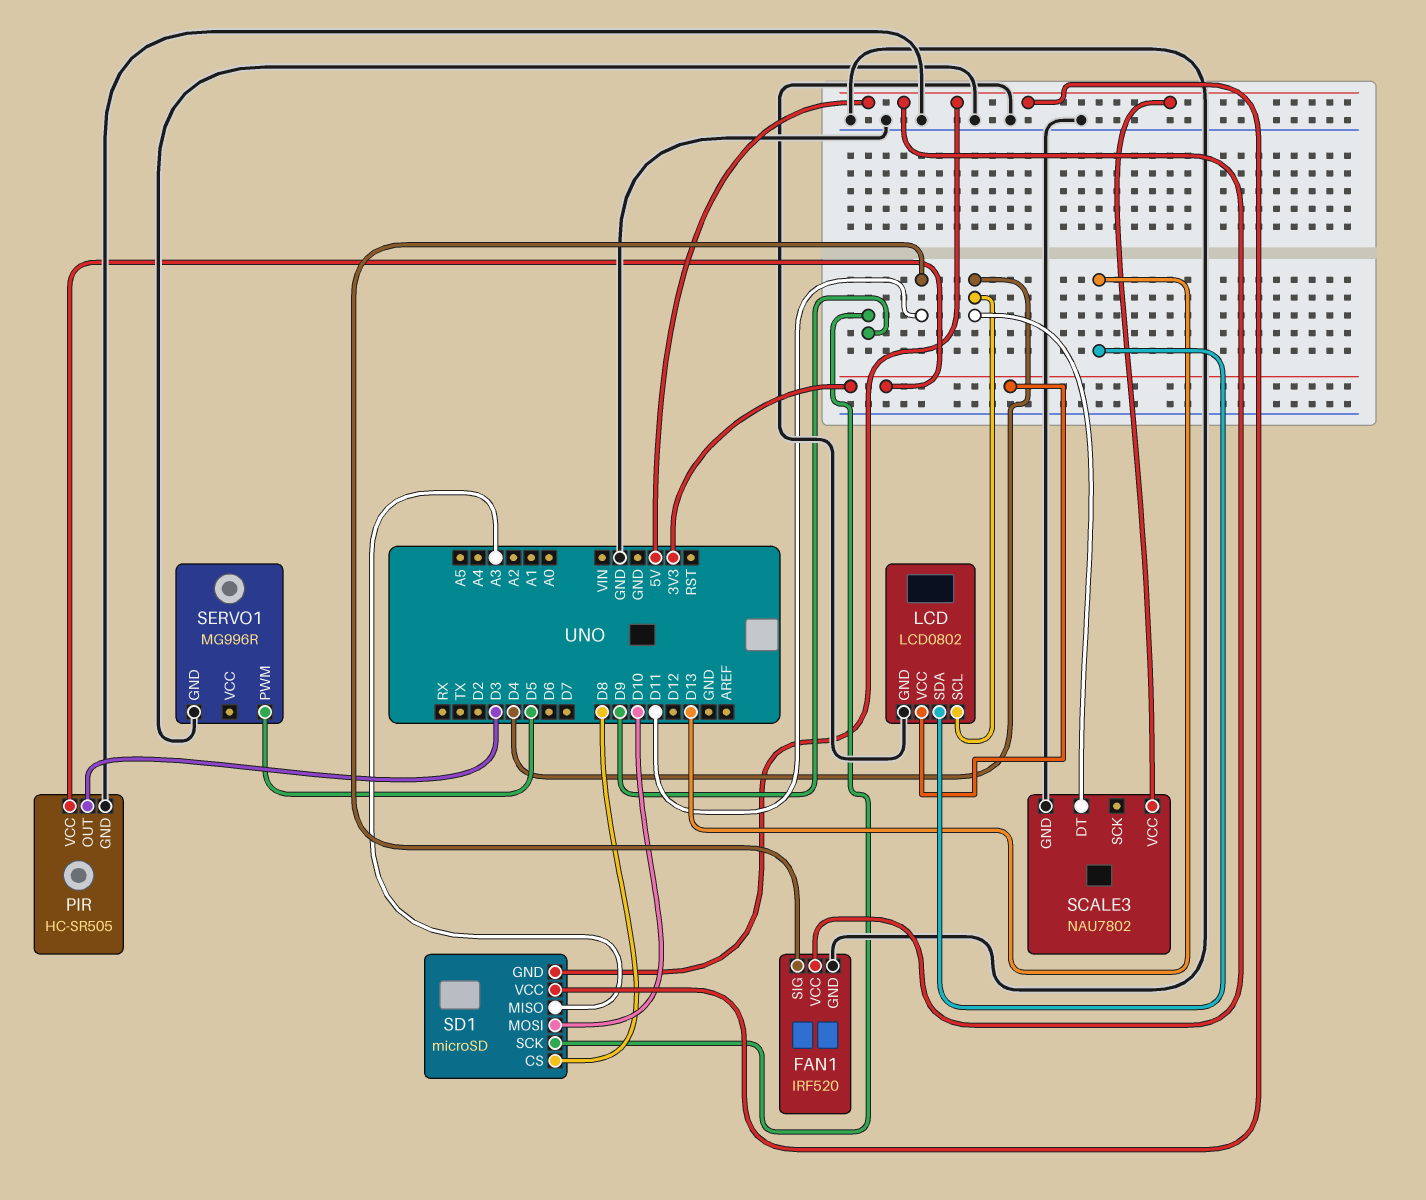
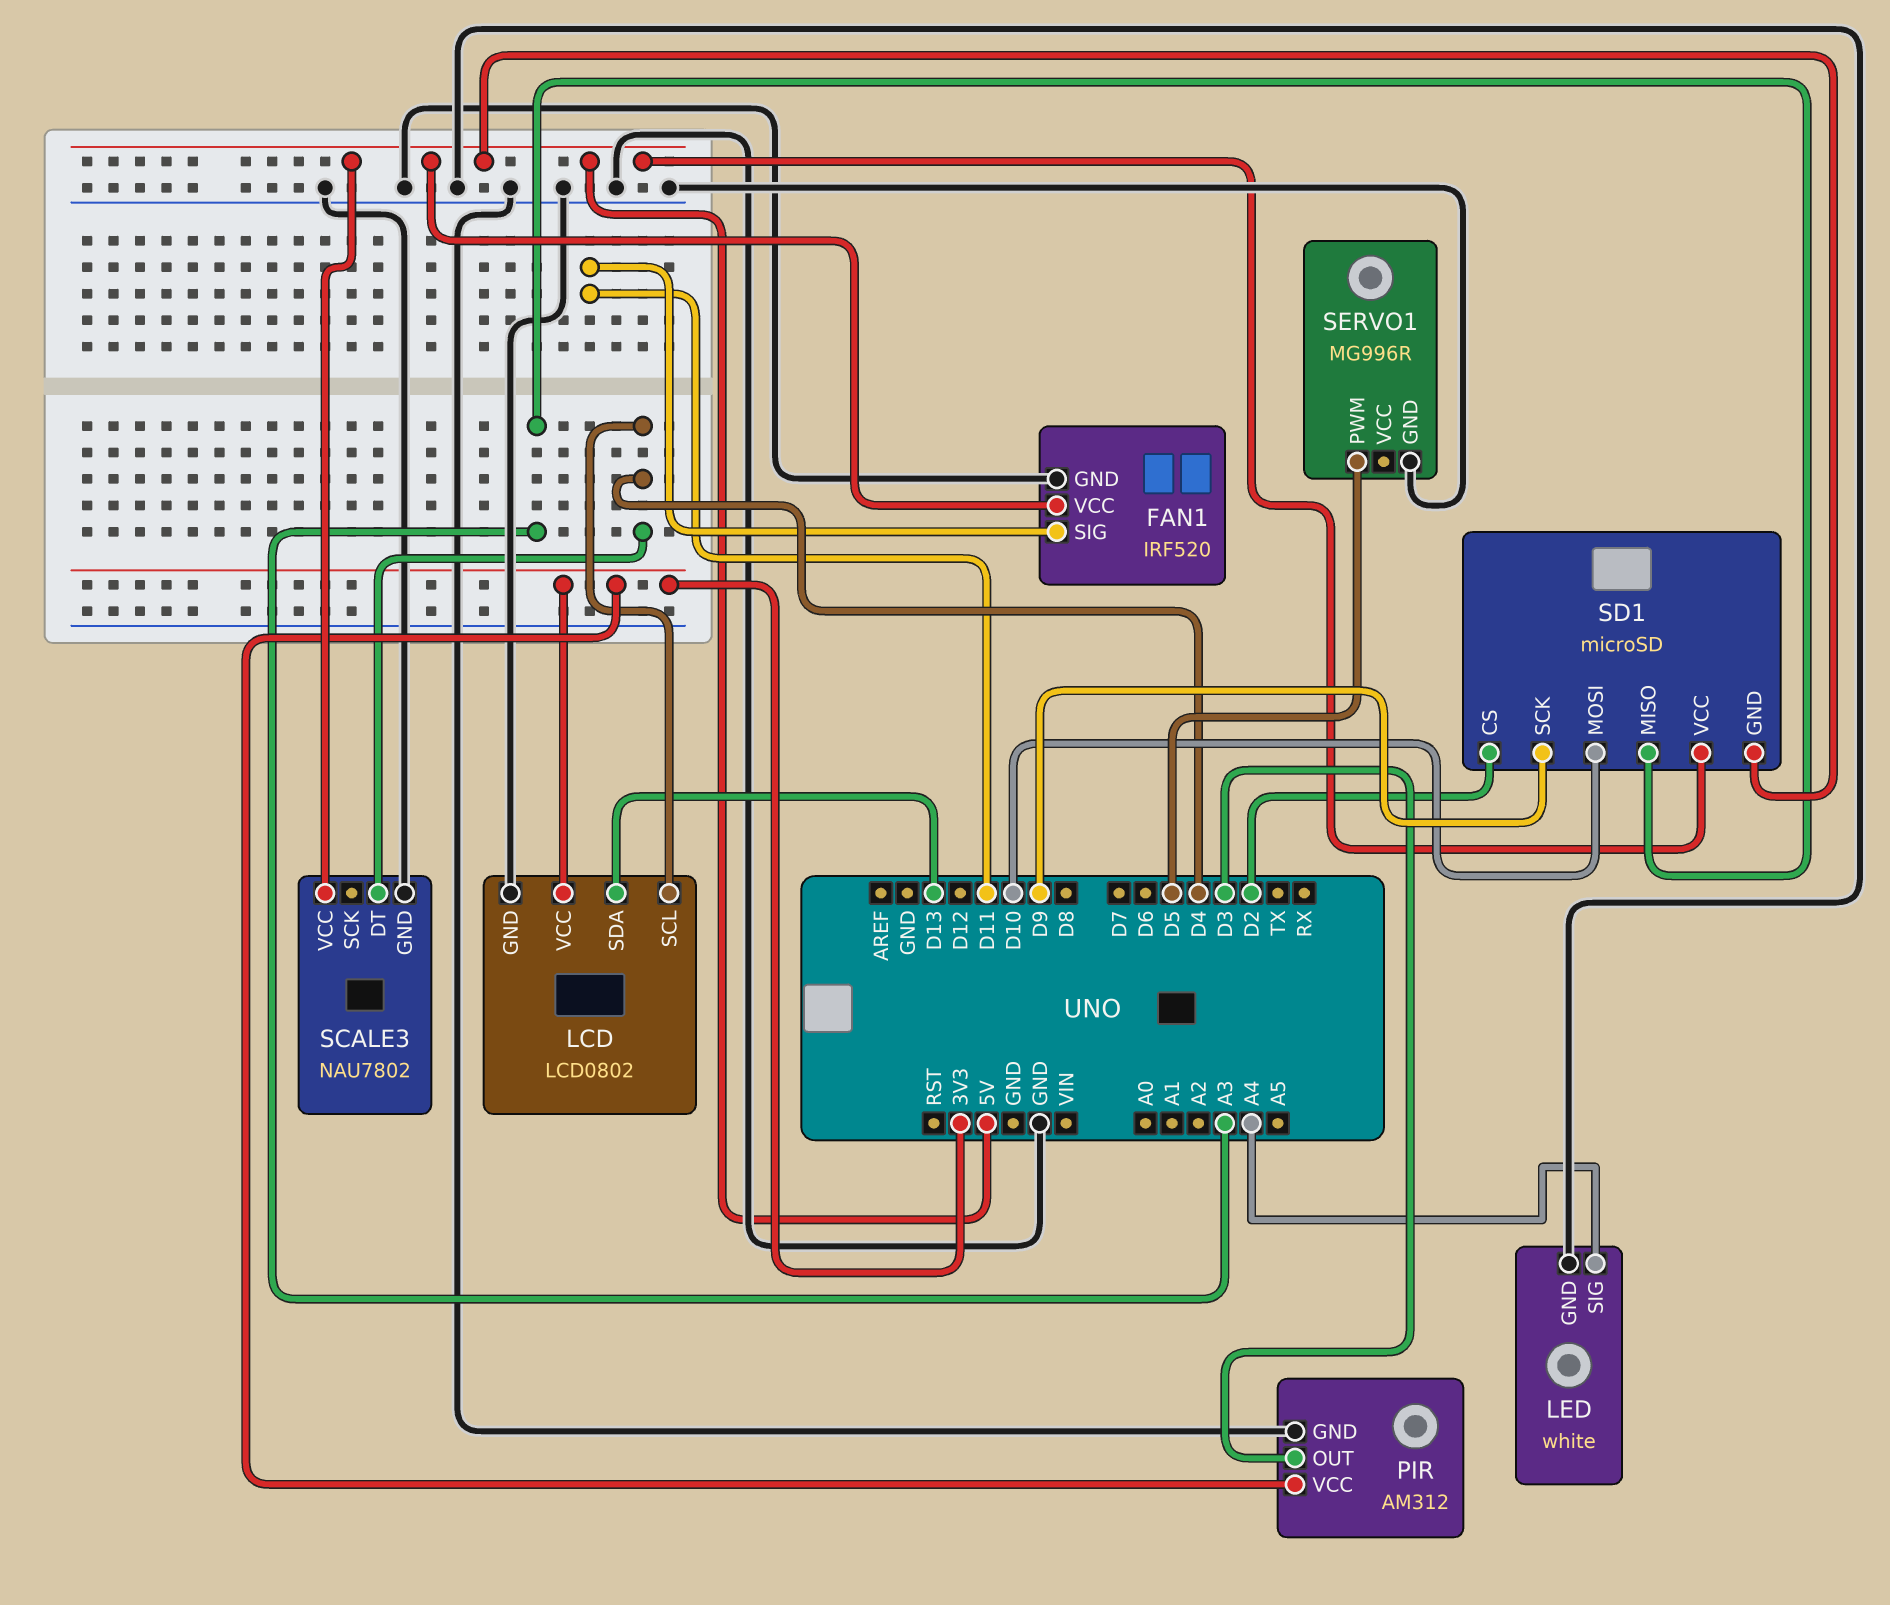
LED: none -> white
LED pin GND: none -> GND
LED pin SIG: none -> A4
PIR: HC-SR505 -> AM312
SD1 pin CS: D8 -> D2

